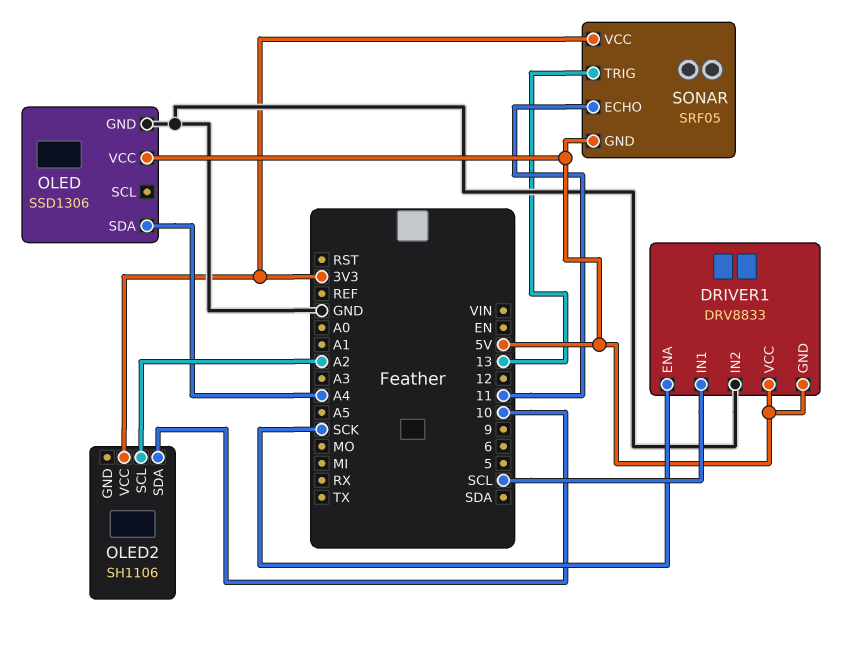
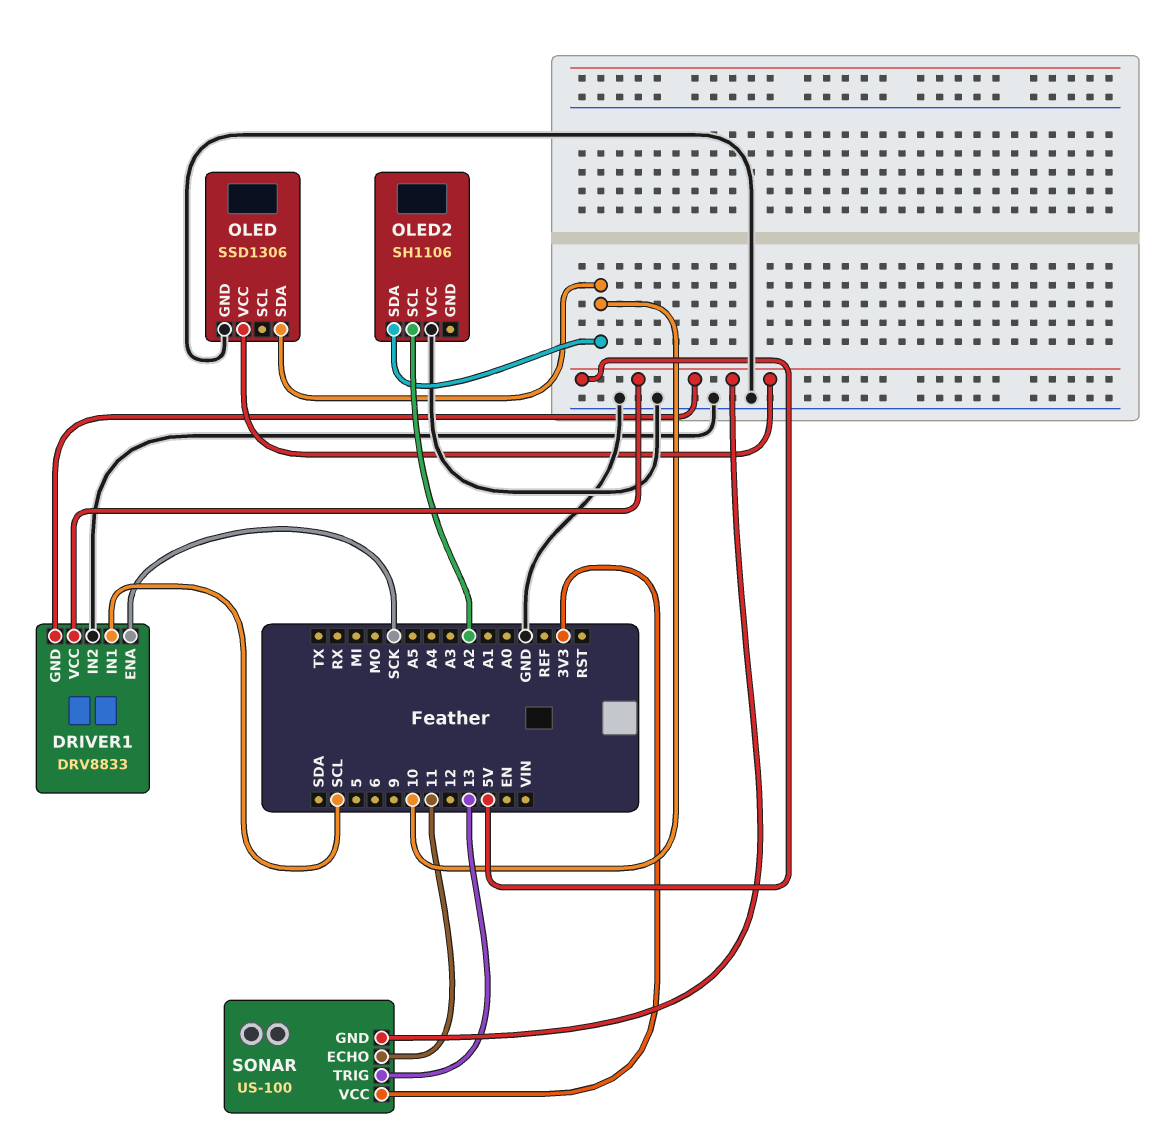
OLED pin SDA: A4 -> 10
OLED2 pin VCC: 3V3 -> GND
SONAR: SRF05 -> US-100

